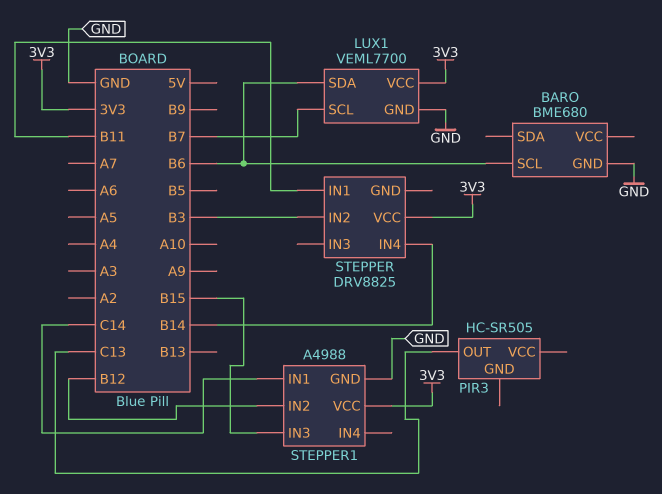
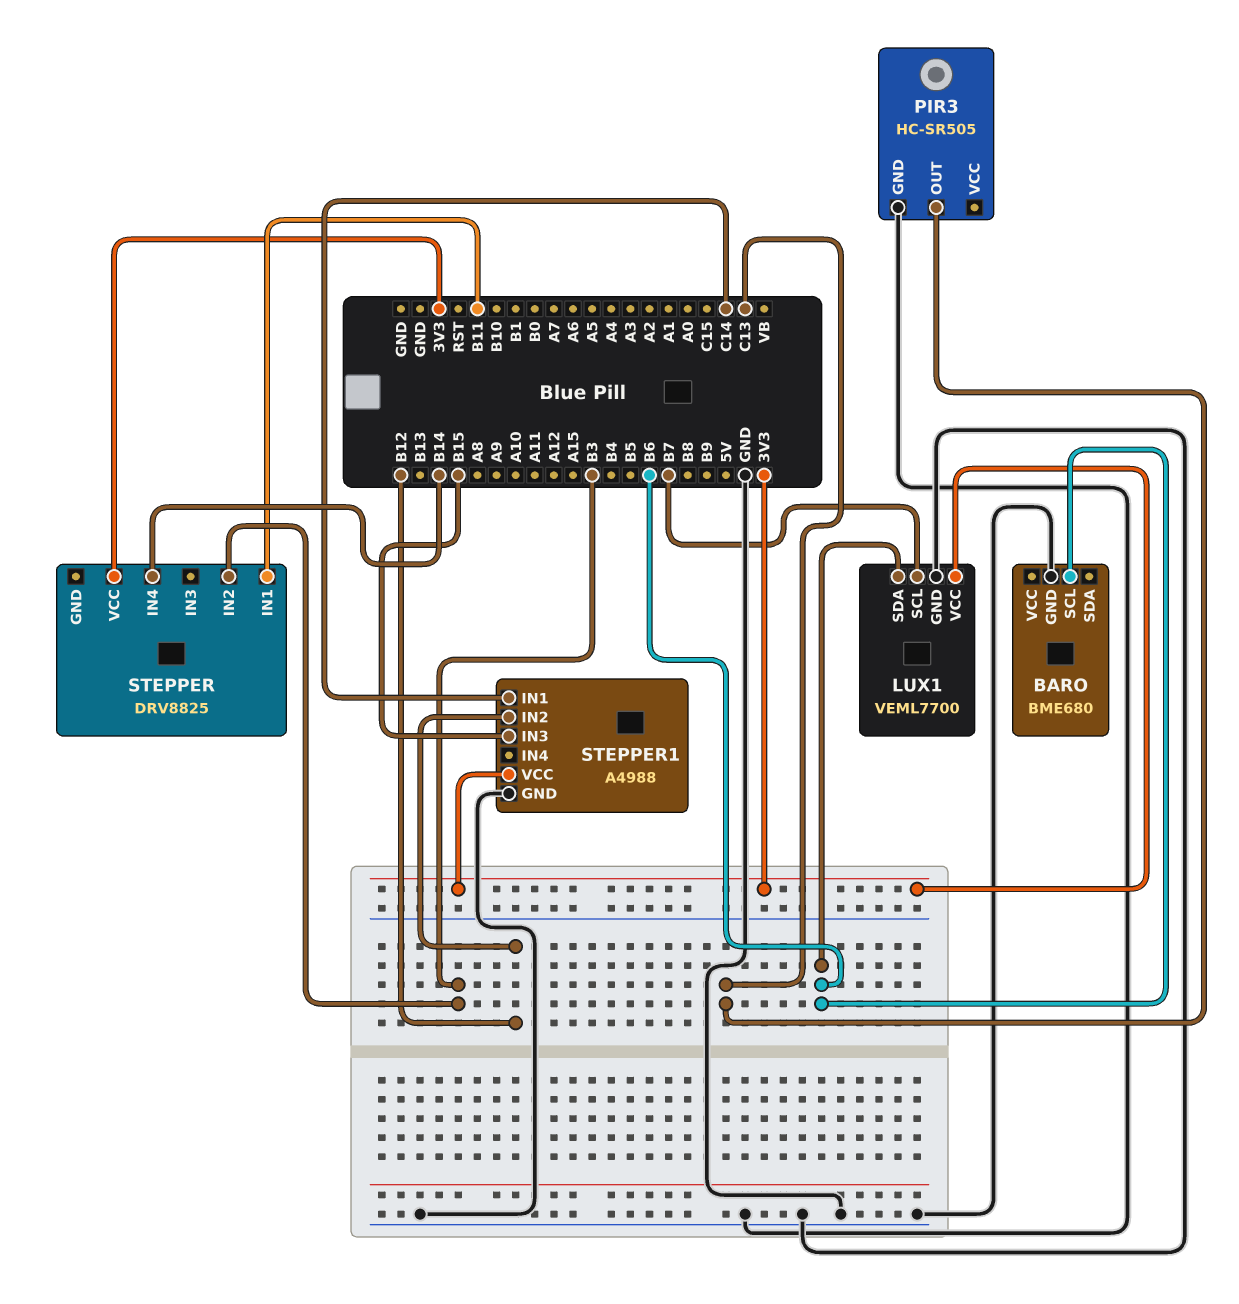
PIR3 pin GND: none -> GND

